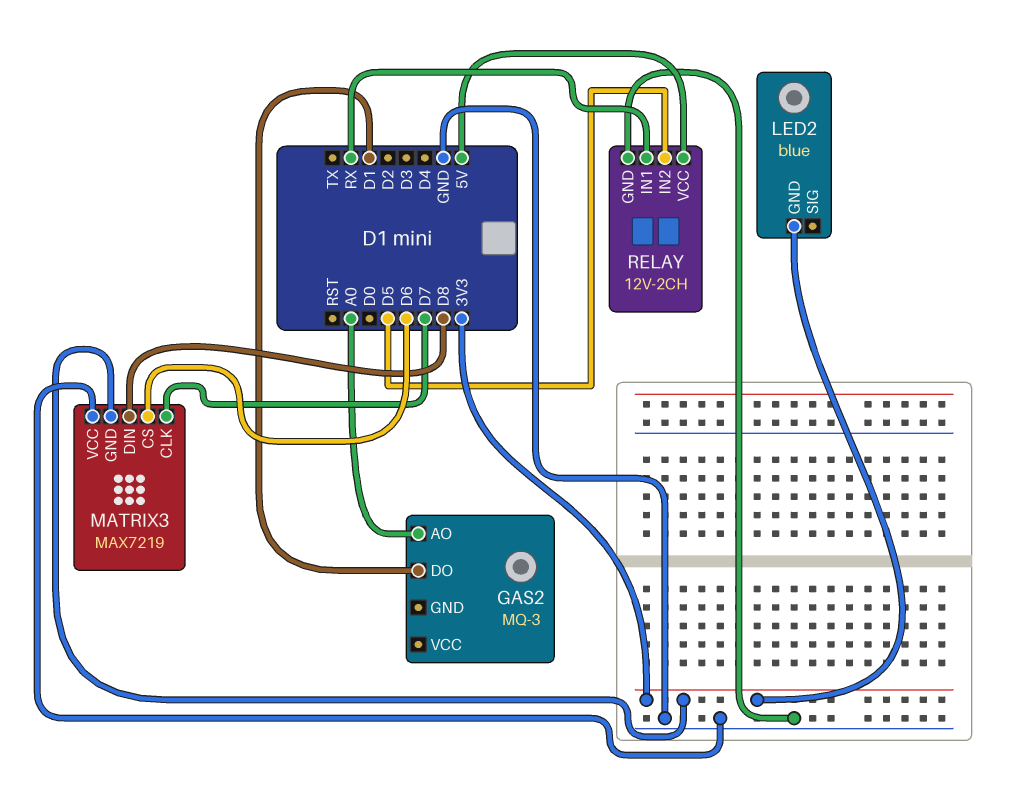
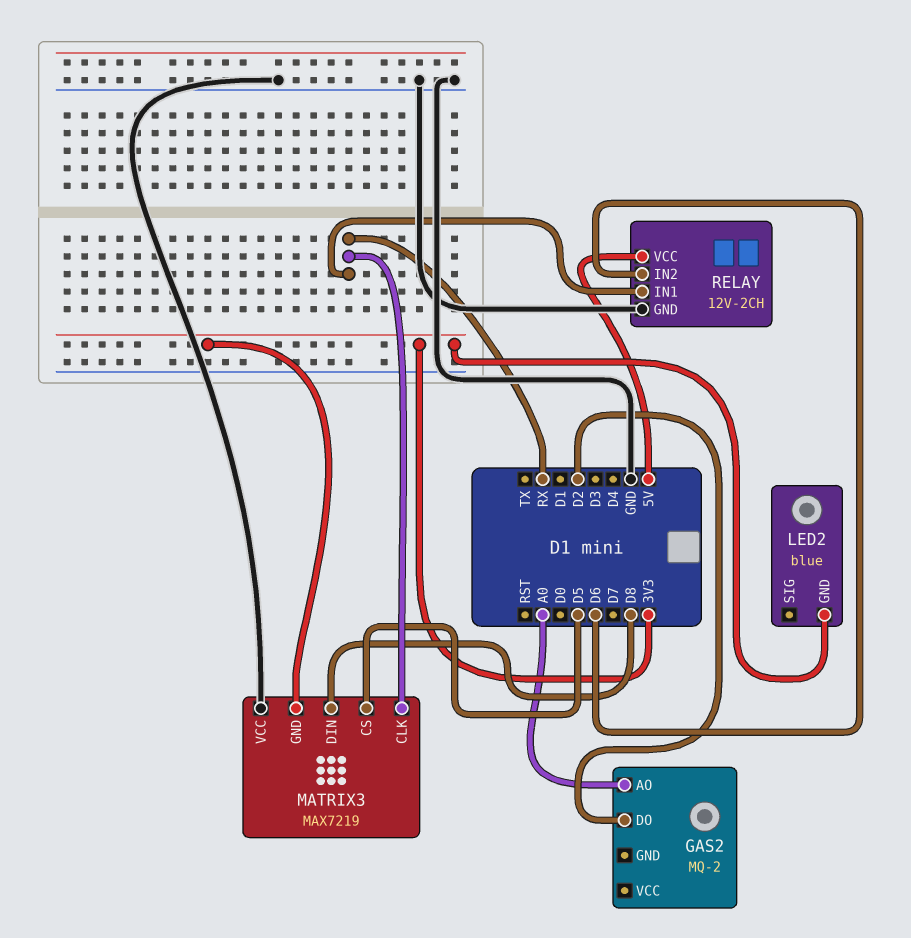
GAS2: MQ-3 -> MQ-2
GAS2 pin DO: D1 -> D2
MATRIX3 pin CLK: D7 -> RX
MATRIX3 pin CS: D6 -> D5
RELAY pin IN2: D5 -> D6

